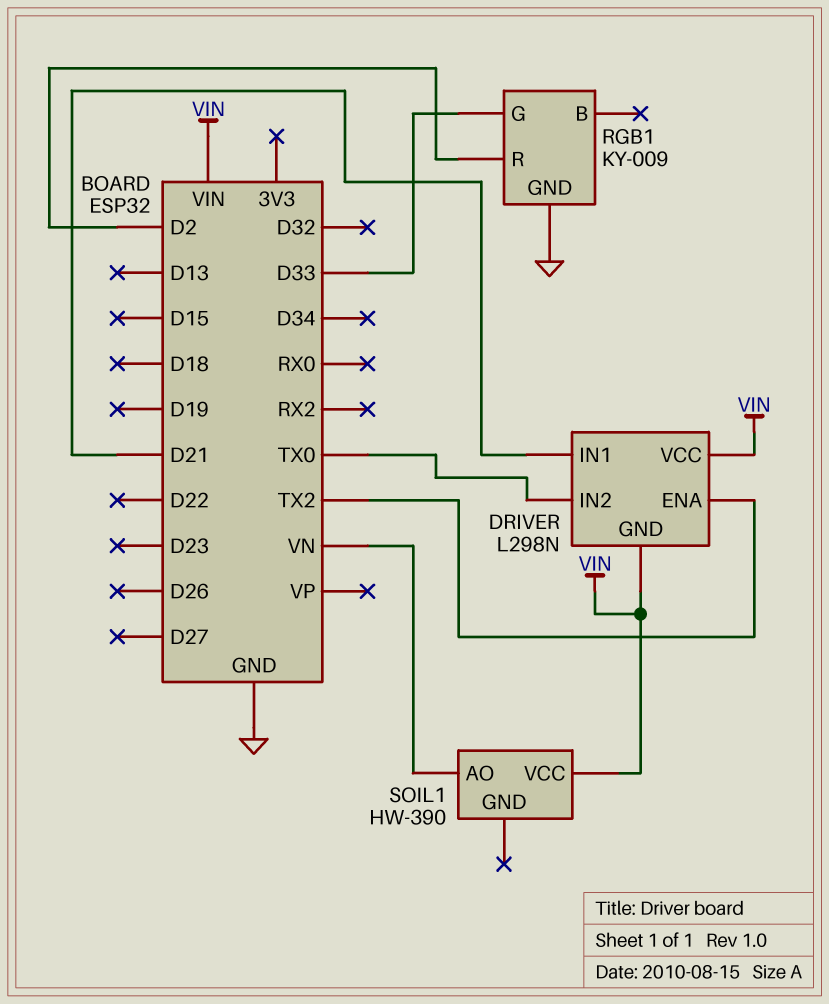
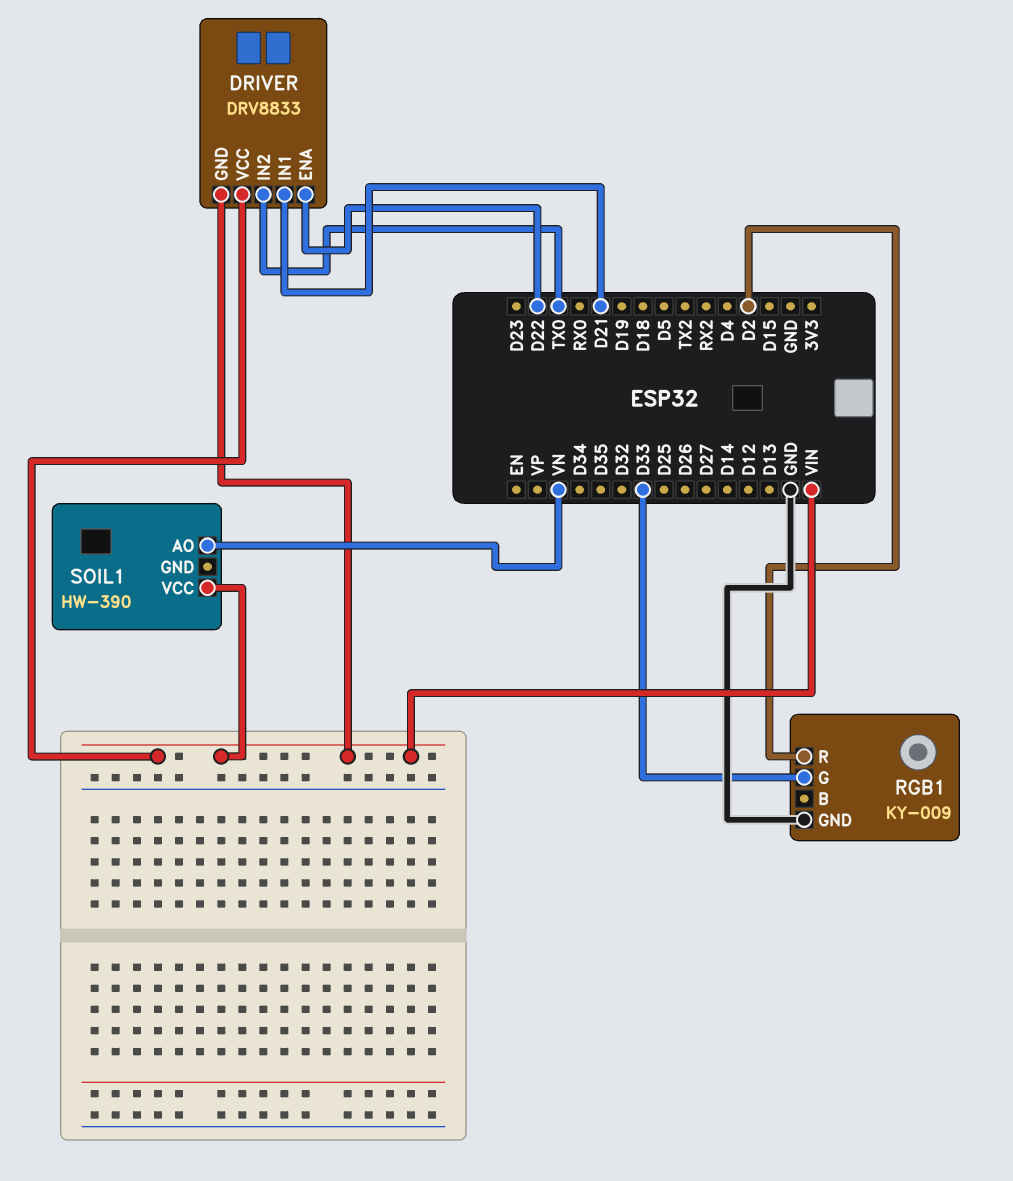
DRIVER: L298N -> DRV8833
DRIVER pin ENA: TX2 -> D22

